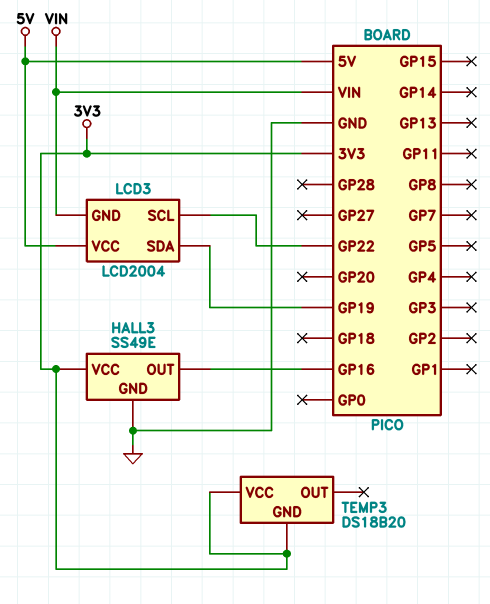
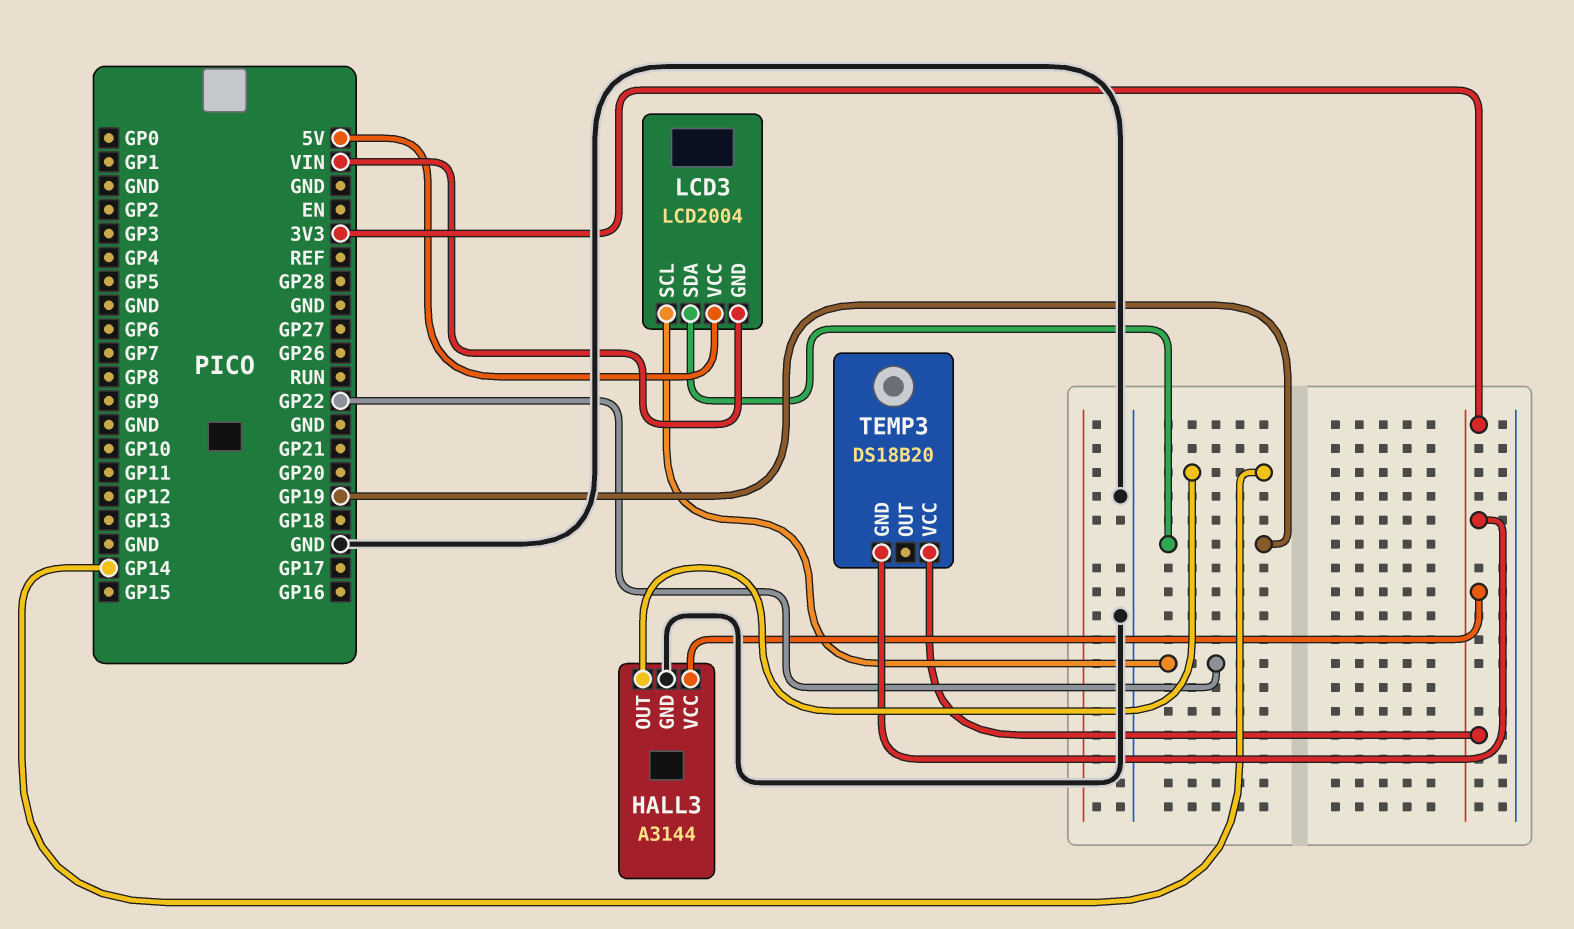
HALL3: SS49E -> A3144
HALL3 pin OUT: GP16 -> GP14

